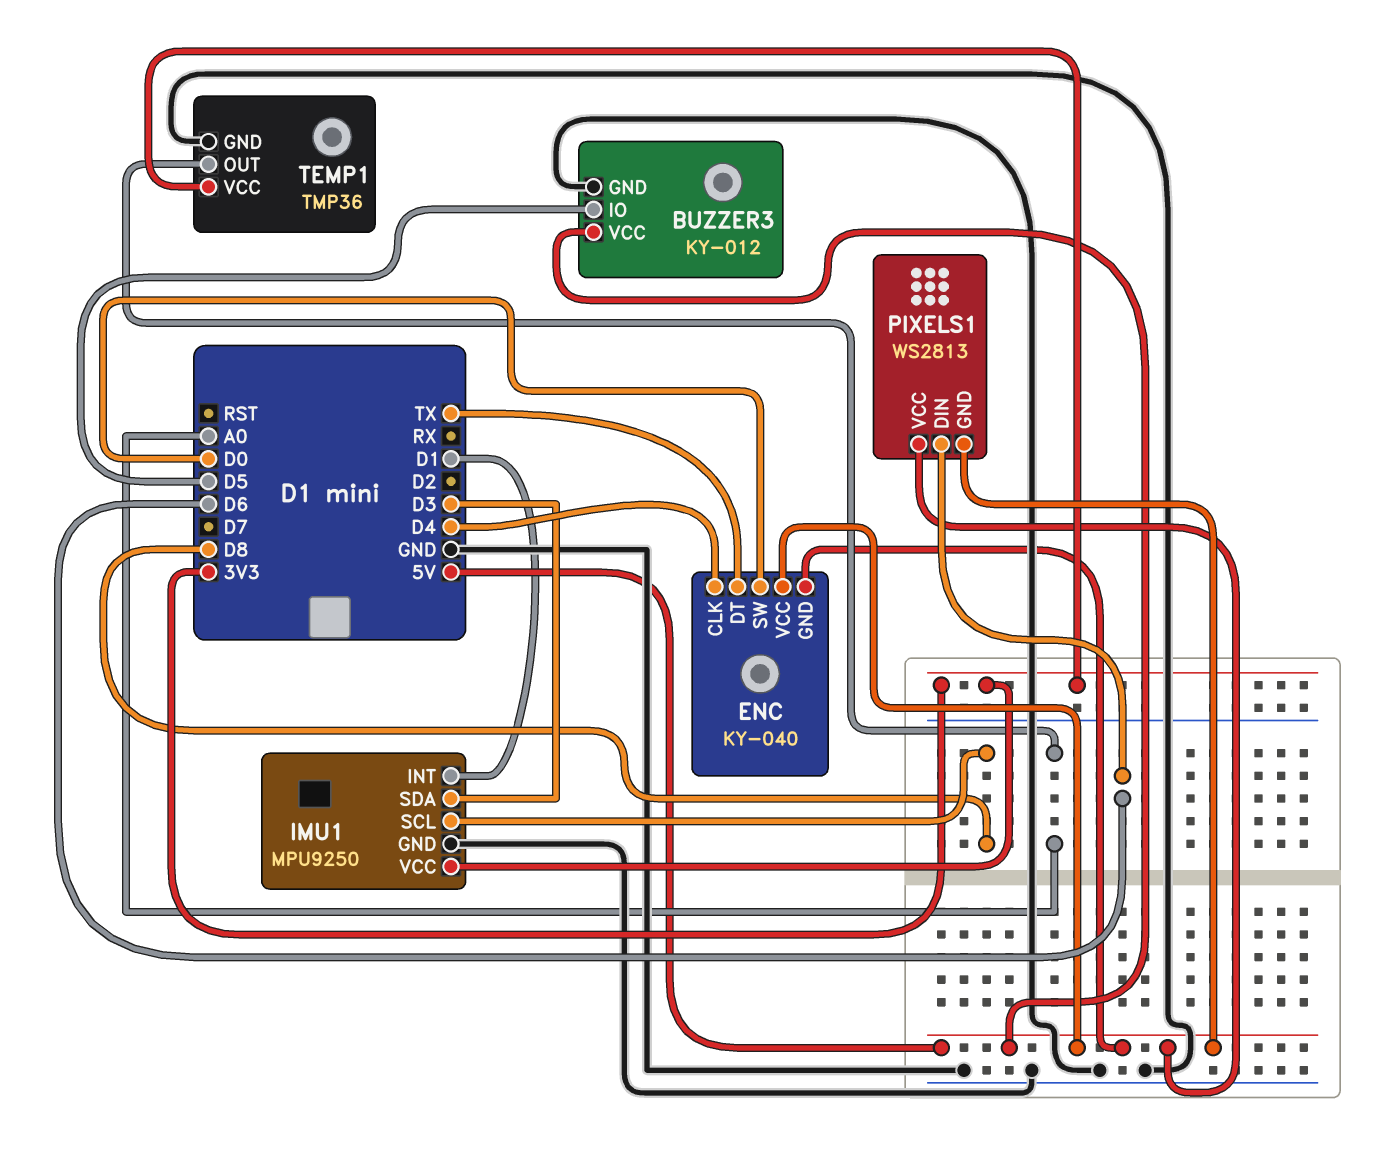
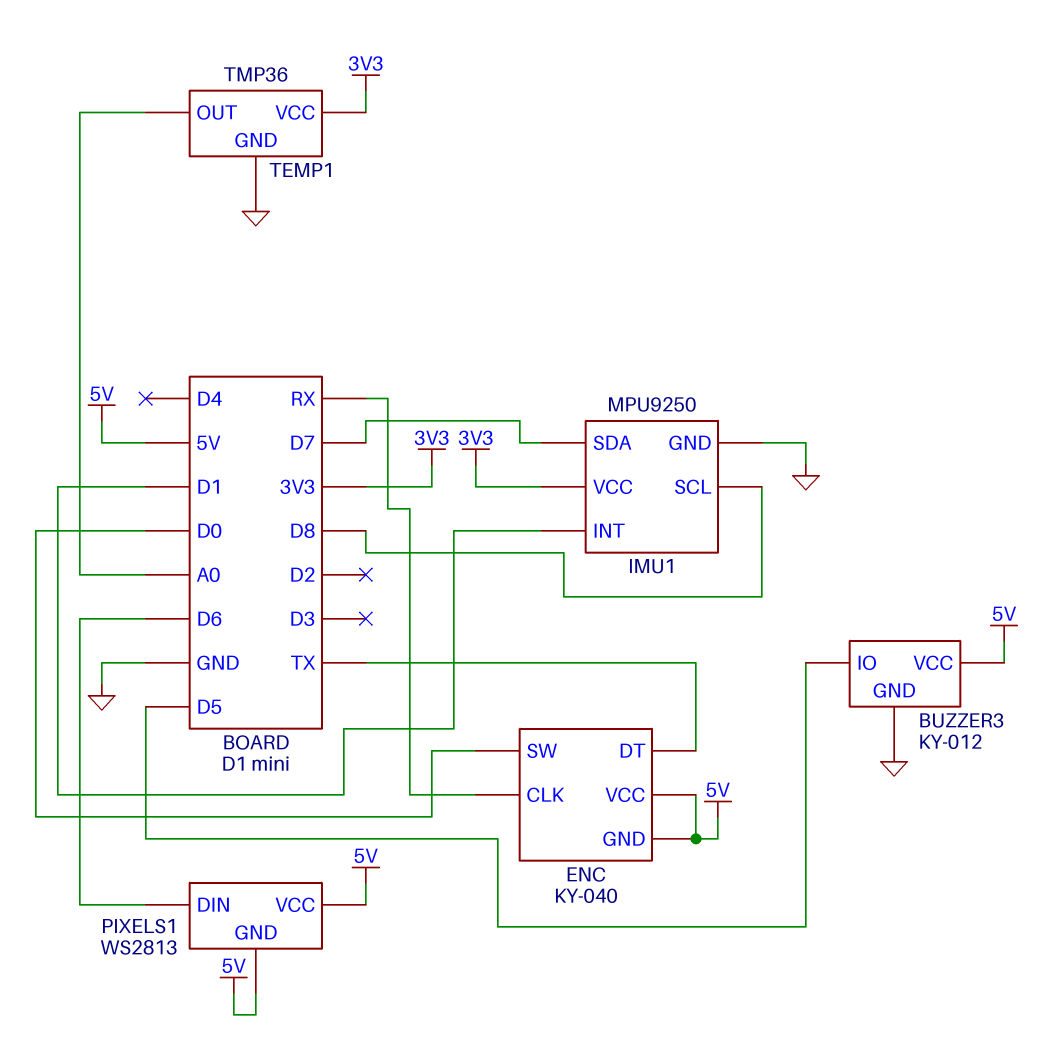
ENC pin CLK: D4 -> RX
IMU1 pin SDA: D3 -> D7

